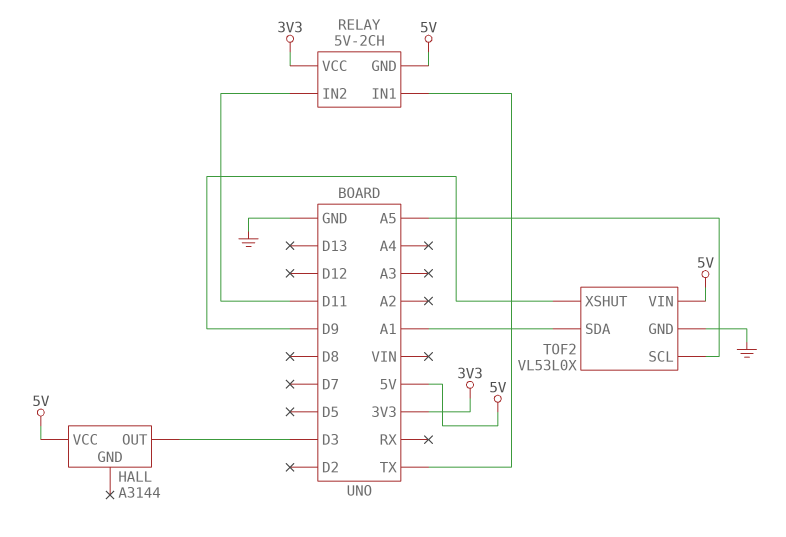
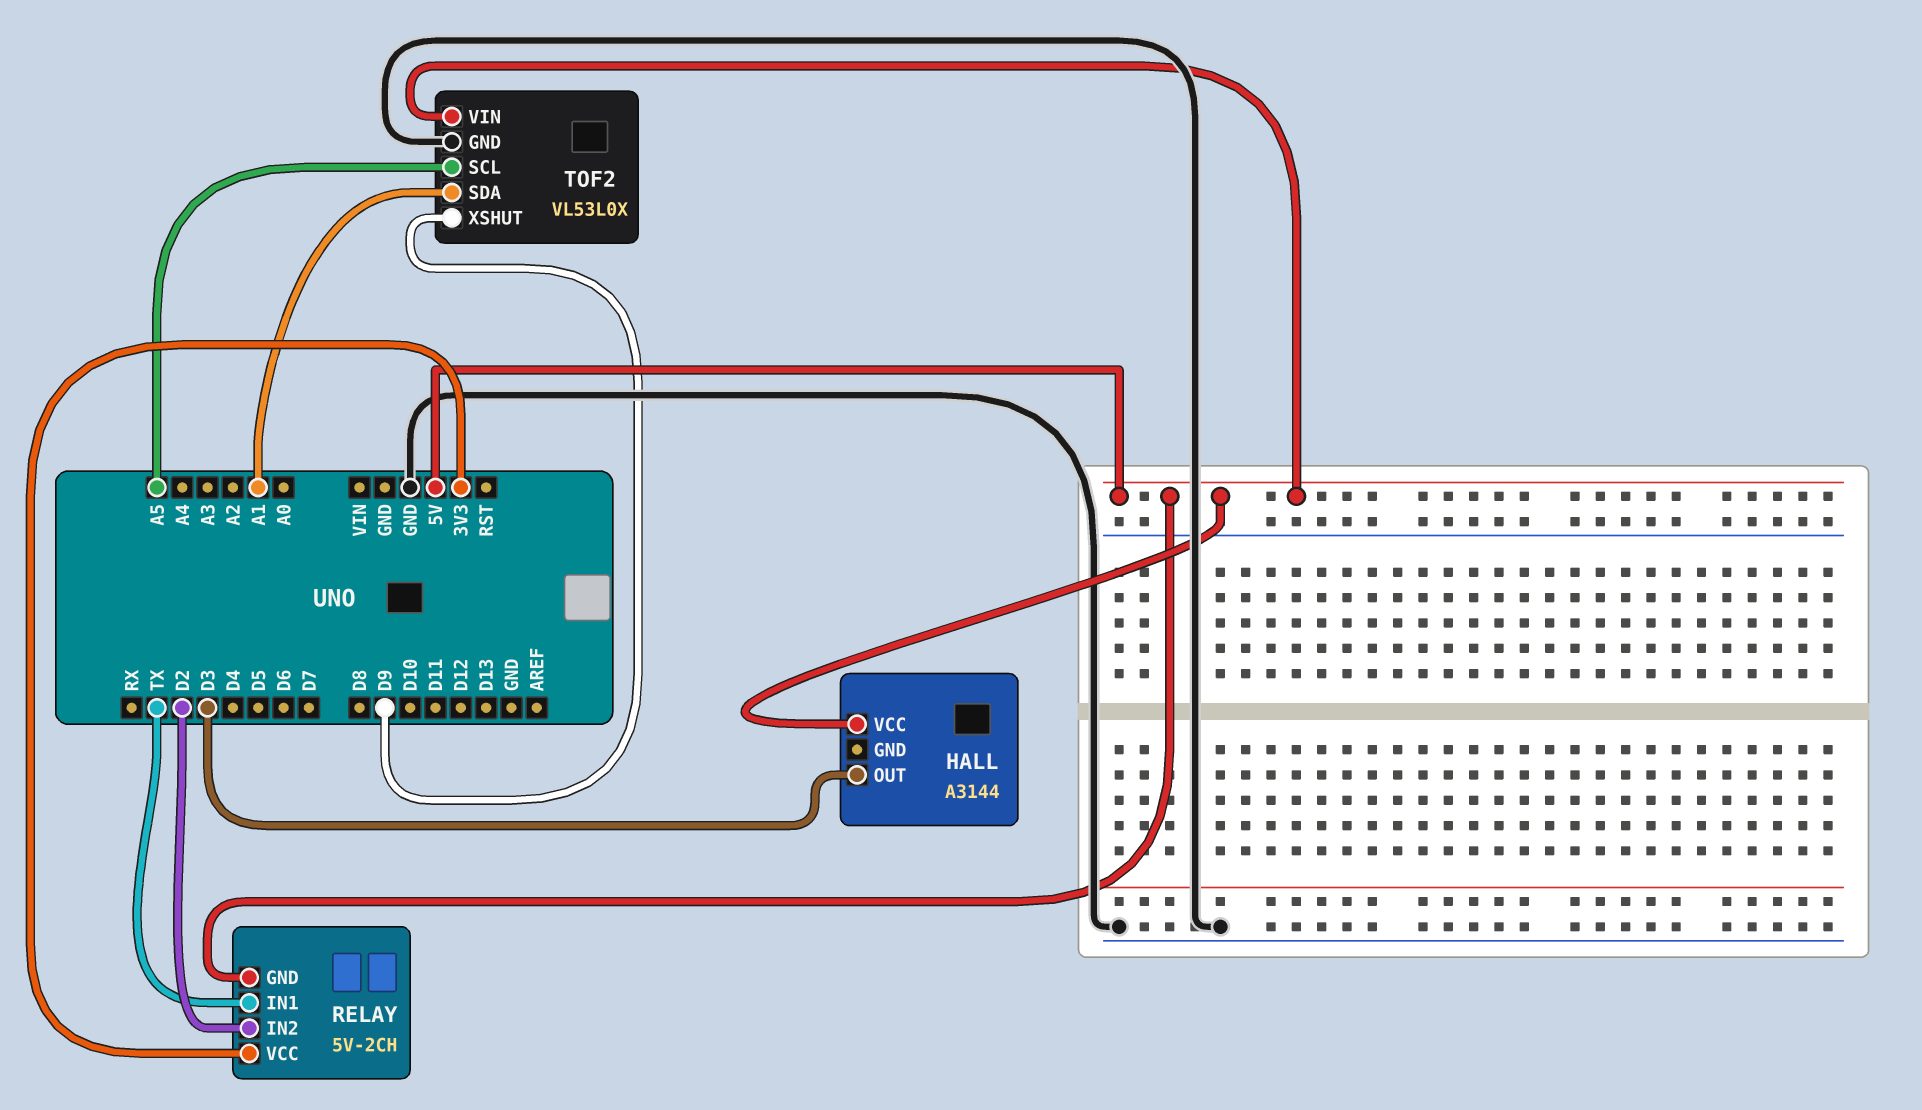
RELAY pin IN2: D11 -> D2

